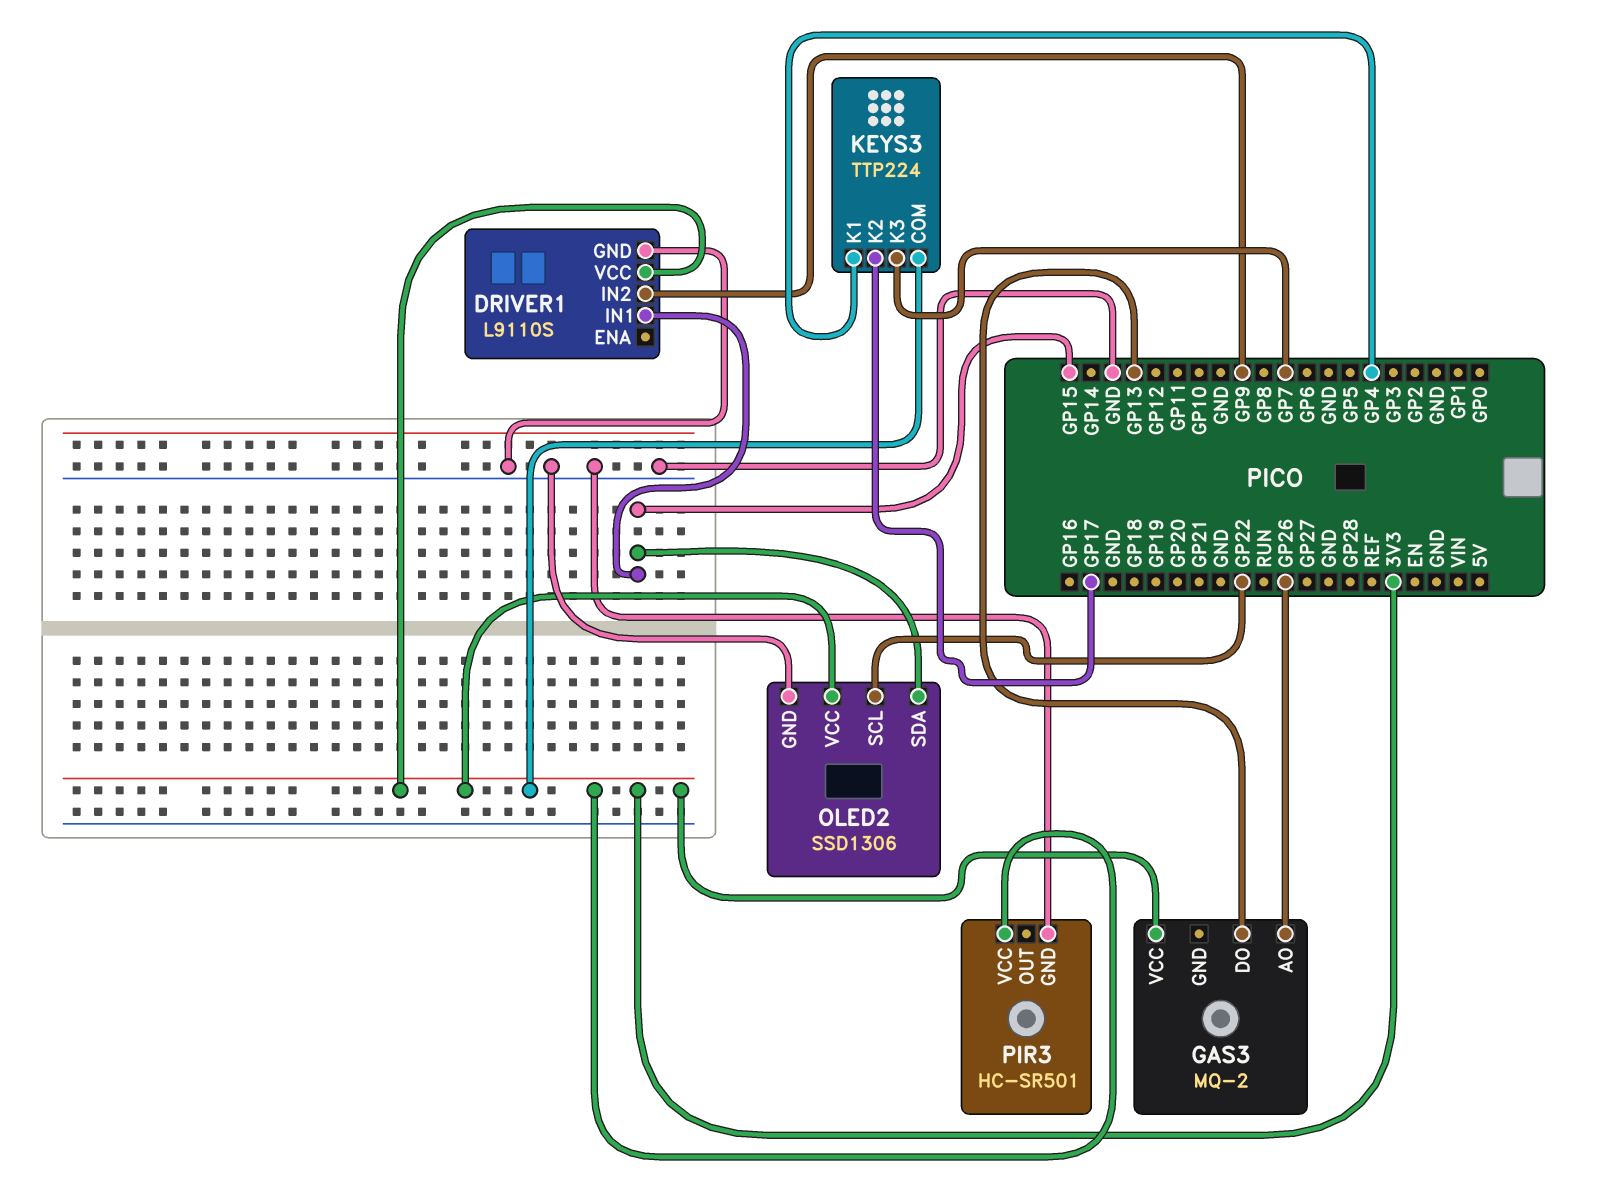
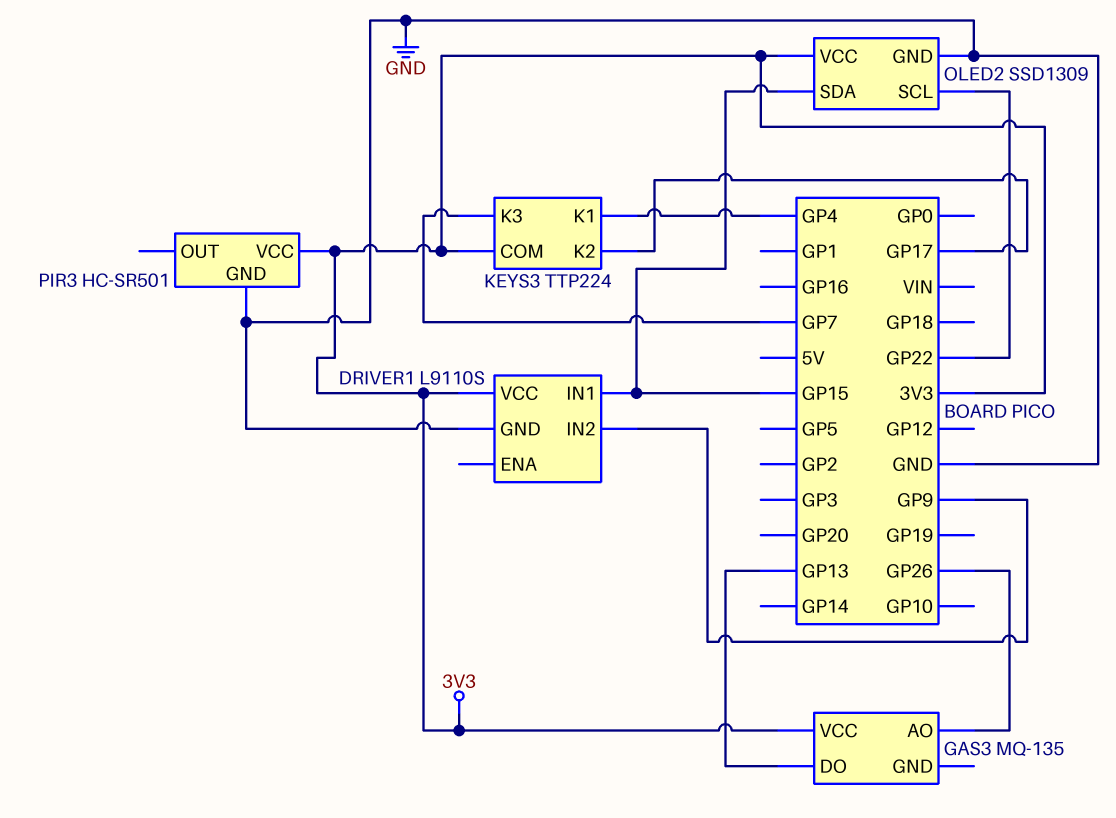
GAS3: MQ-2 -> MQ-135
OLED2: SSD1306 -> SSD1309

